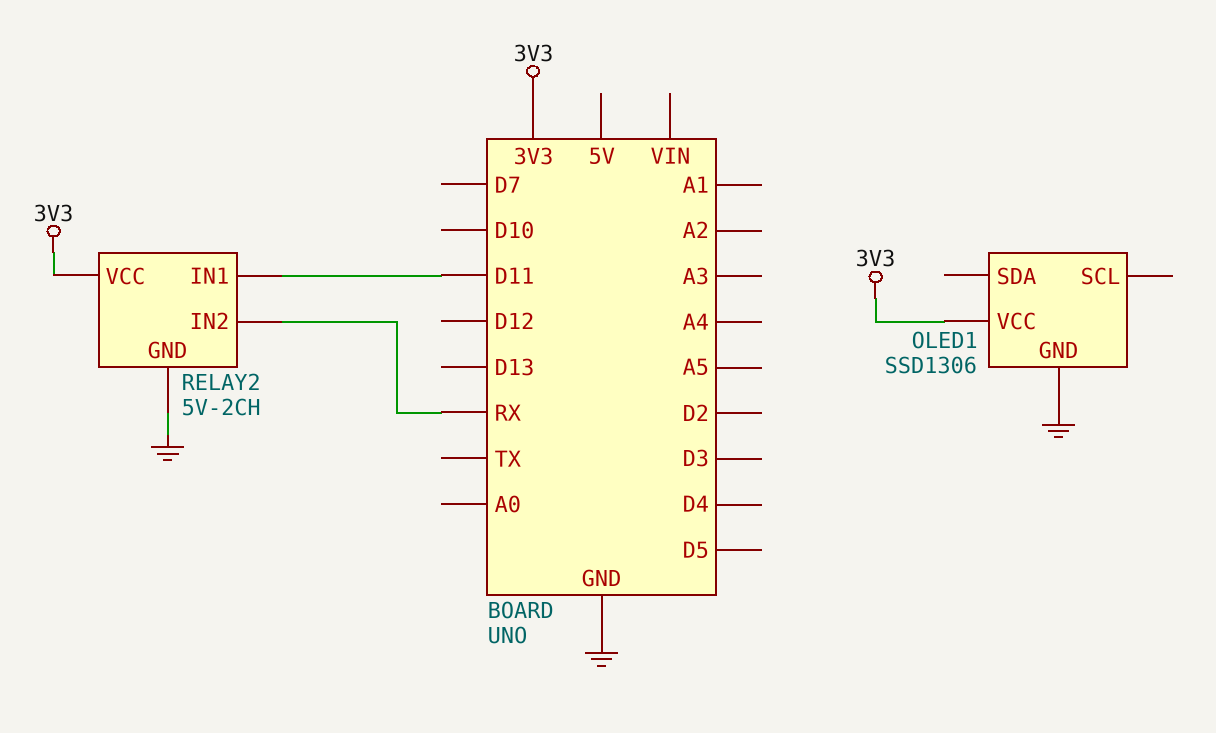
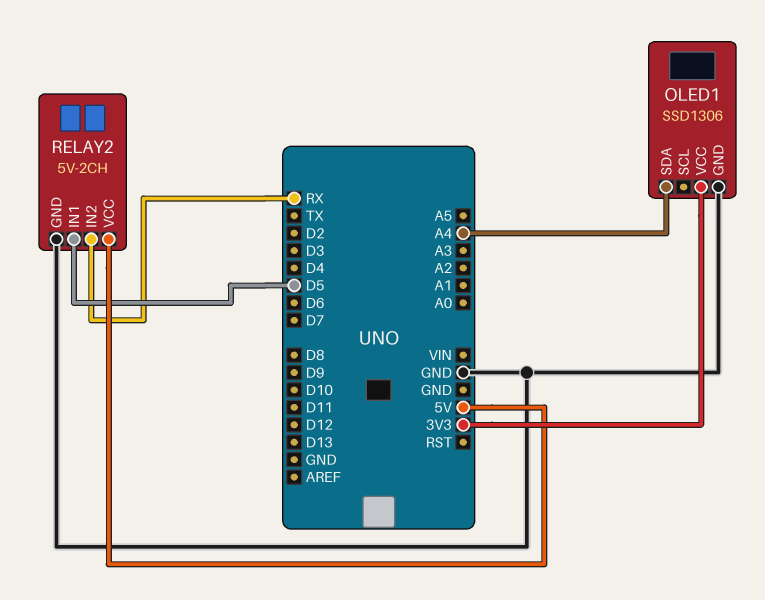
OLED1 pin SDA: none -> A4
RELAY2 pin IN1: D11 -> D5
RELAY2 pin VCC: 3V3 -> 5V

